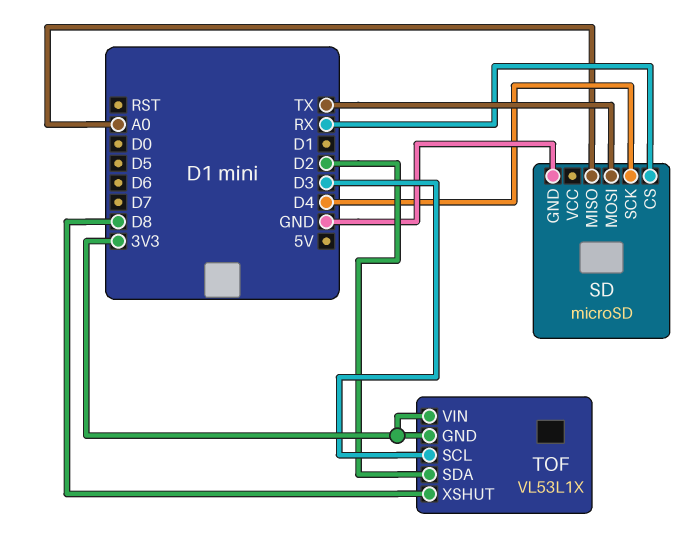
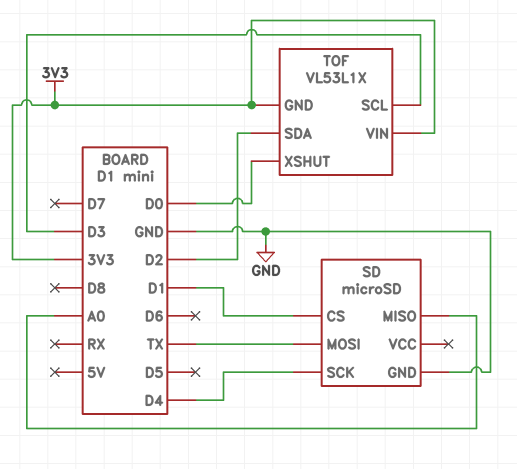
SD pin CS: RX -> D1
TOF pin XSHUT: D8 -> D0

